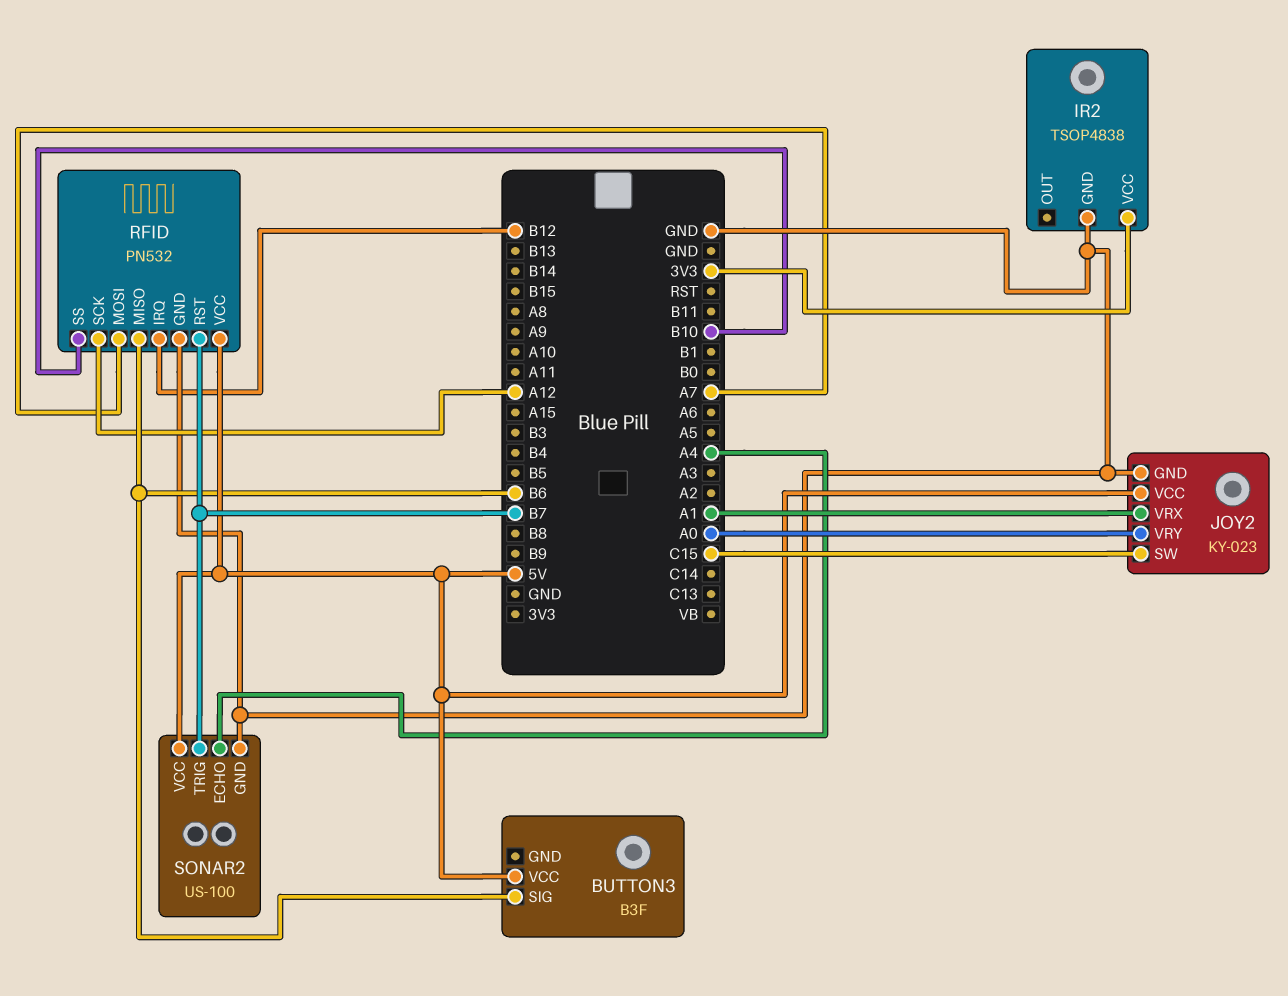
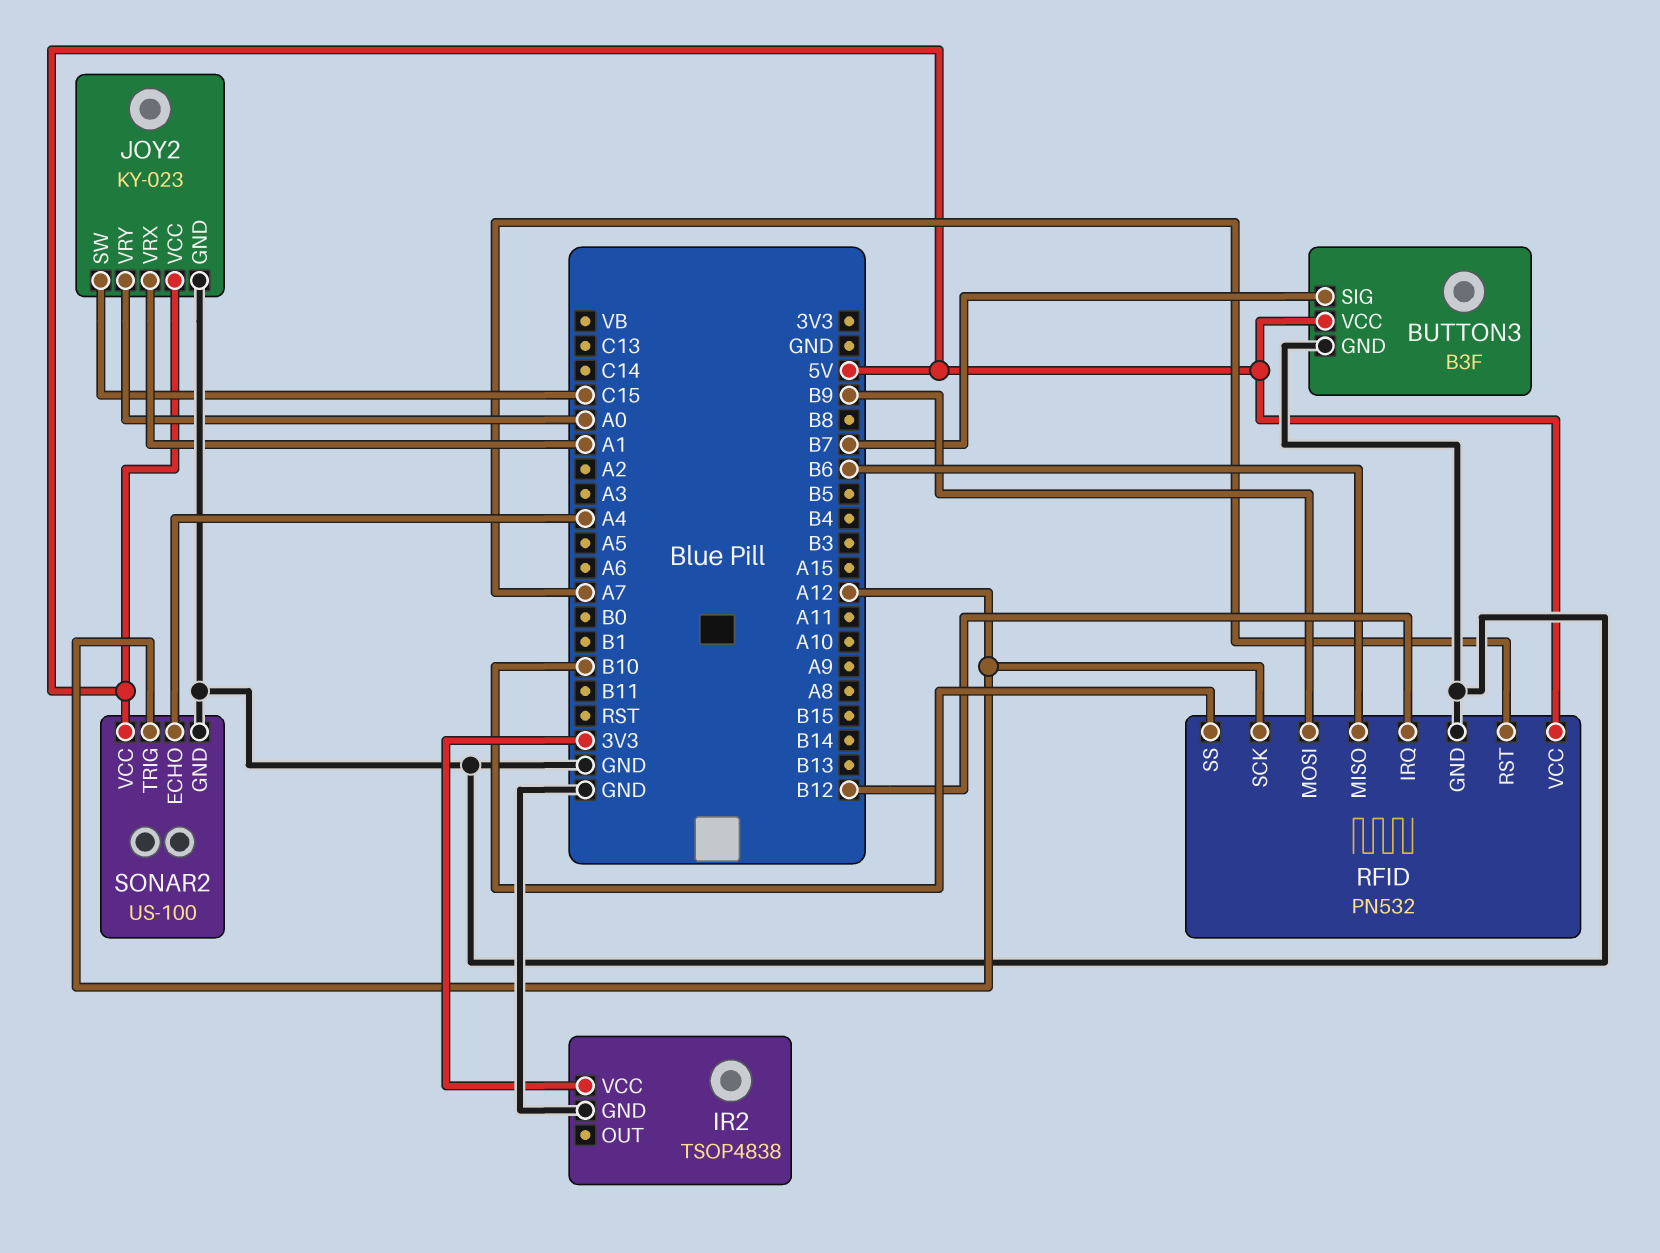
BUTTON3 pin GND: none -> GND
BUTTON3 pin SIG: B6 -> B7
RFID pin MOSI: A7 -> B9
RFID pin RST: B7 -> A7
SONAR2 pin TRIG: B7 -> A12

